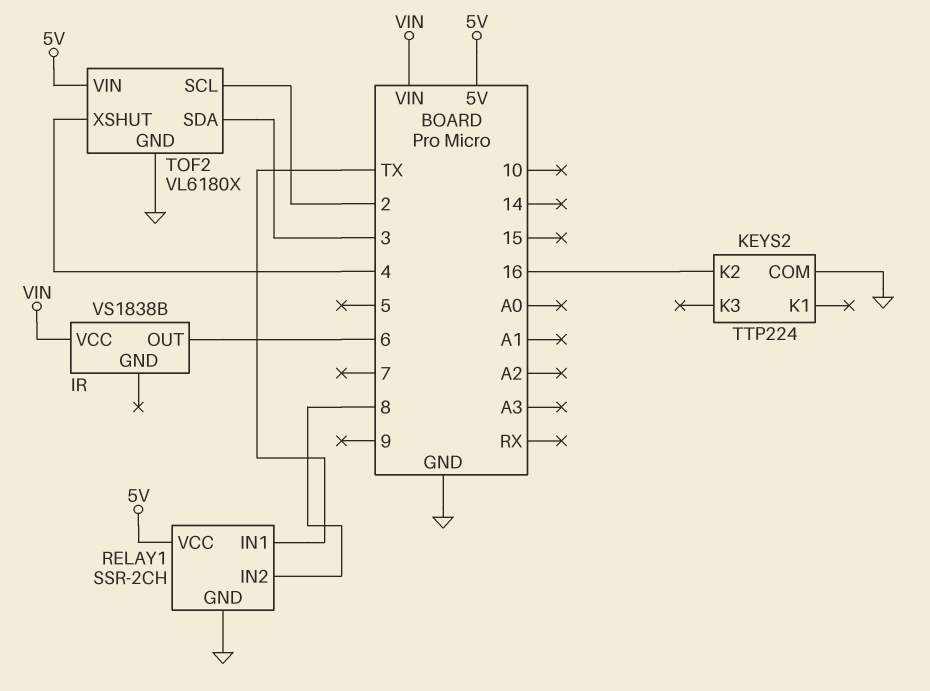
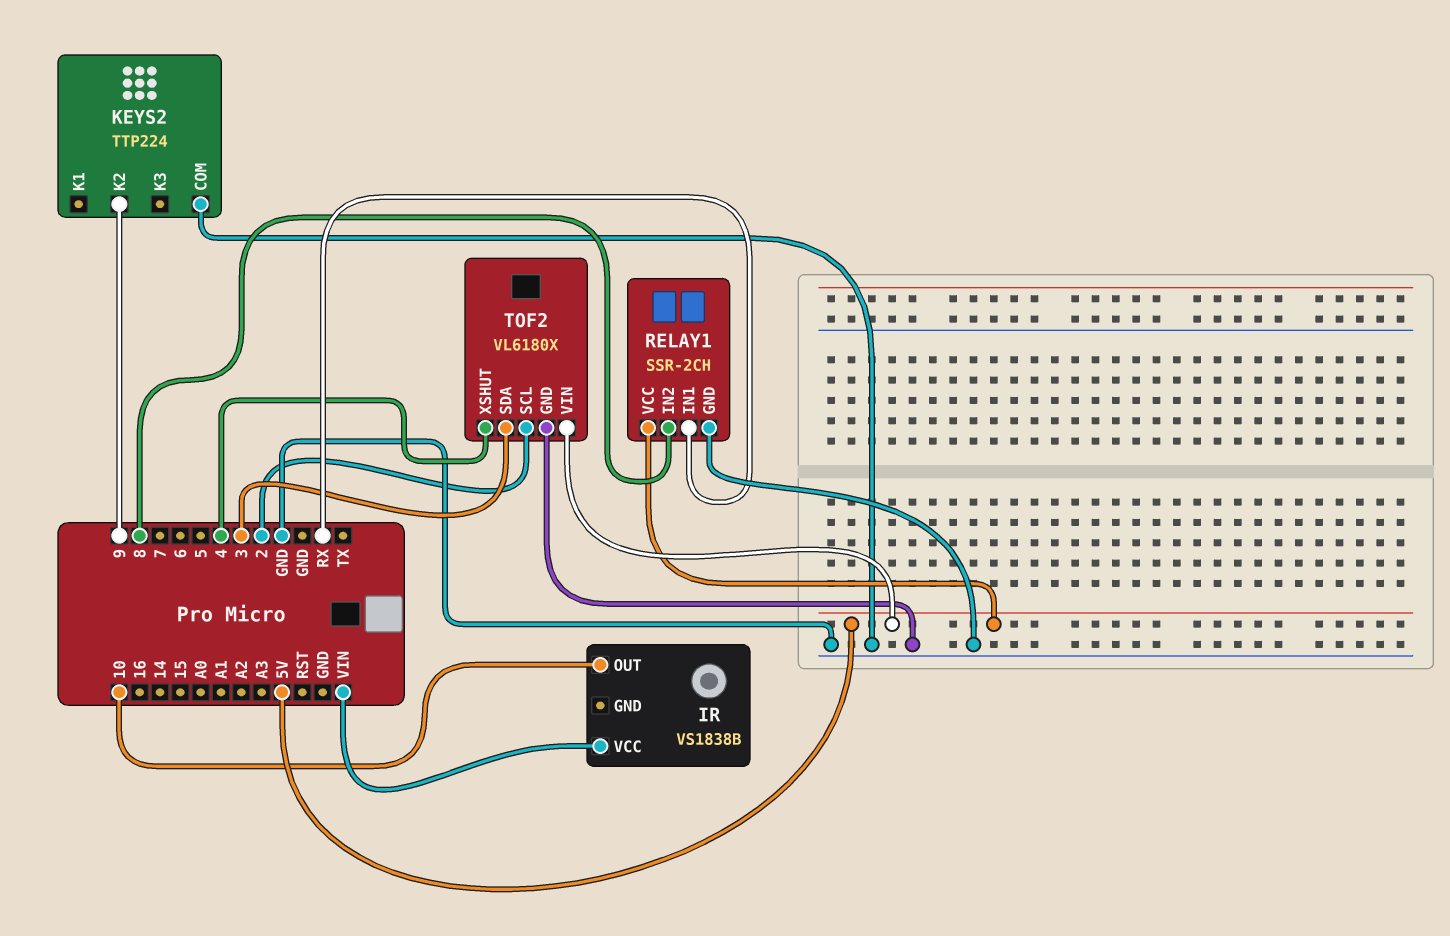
IR pin OUT: 6 -> 10
KEYS2 pin K2: 16 -> 9
RELAY1 pin IN1: TX -> RX

